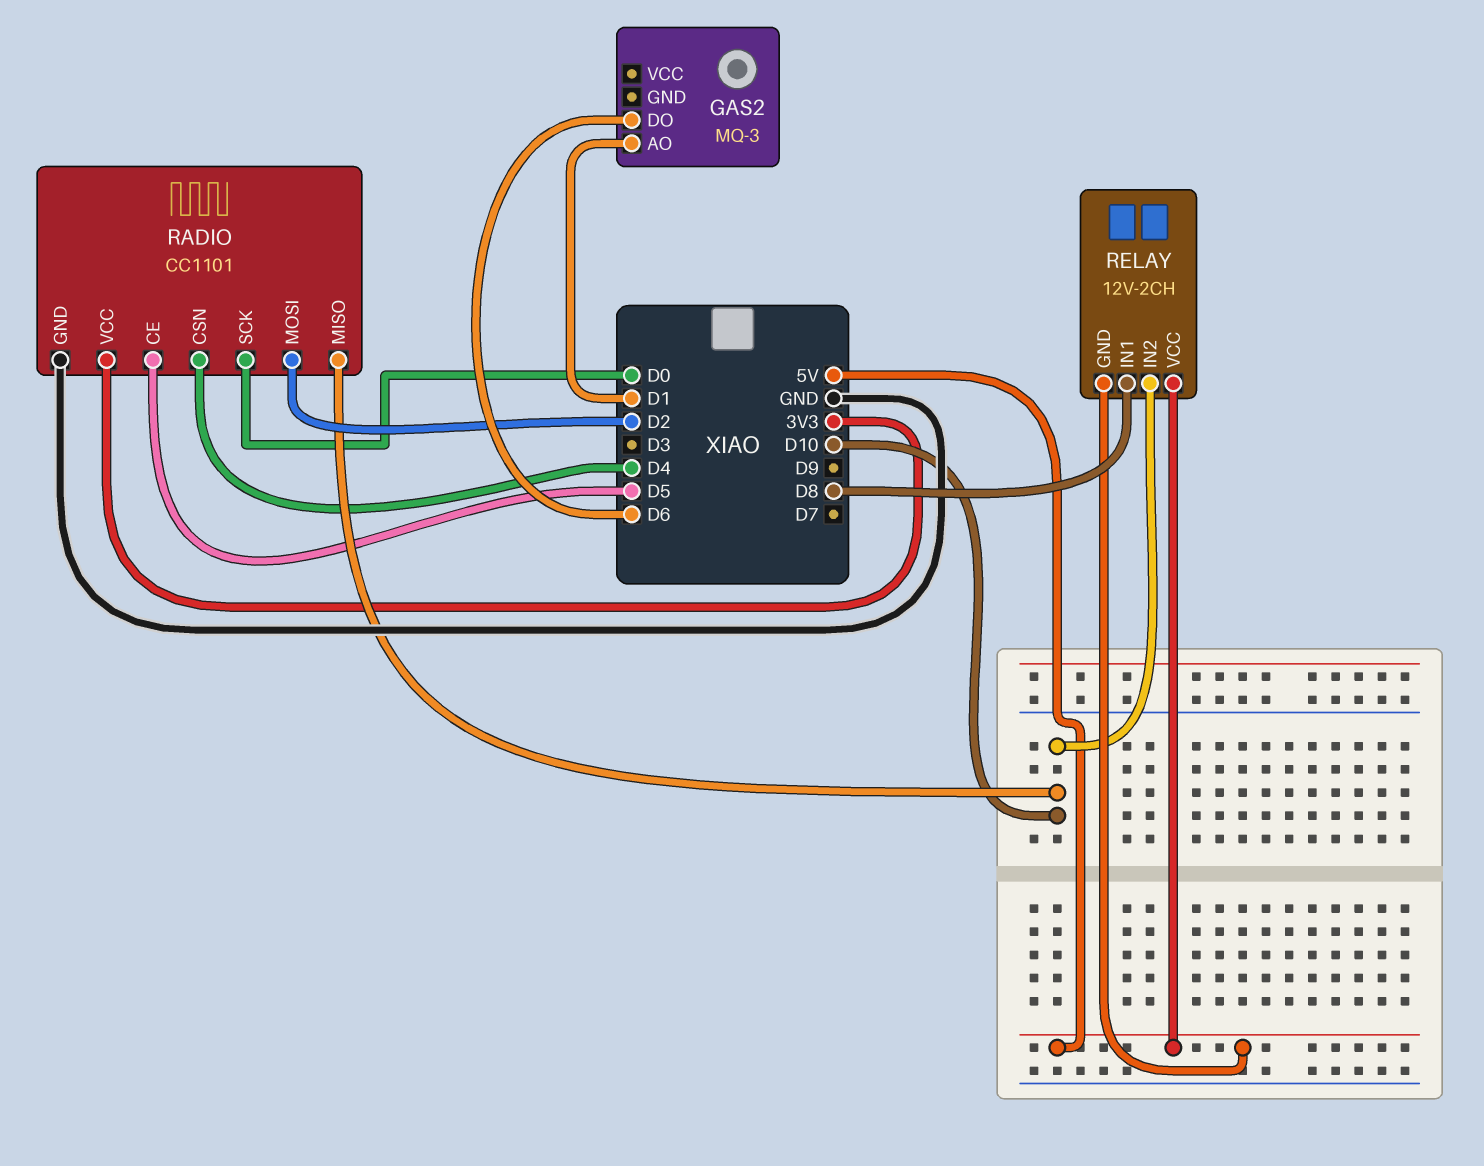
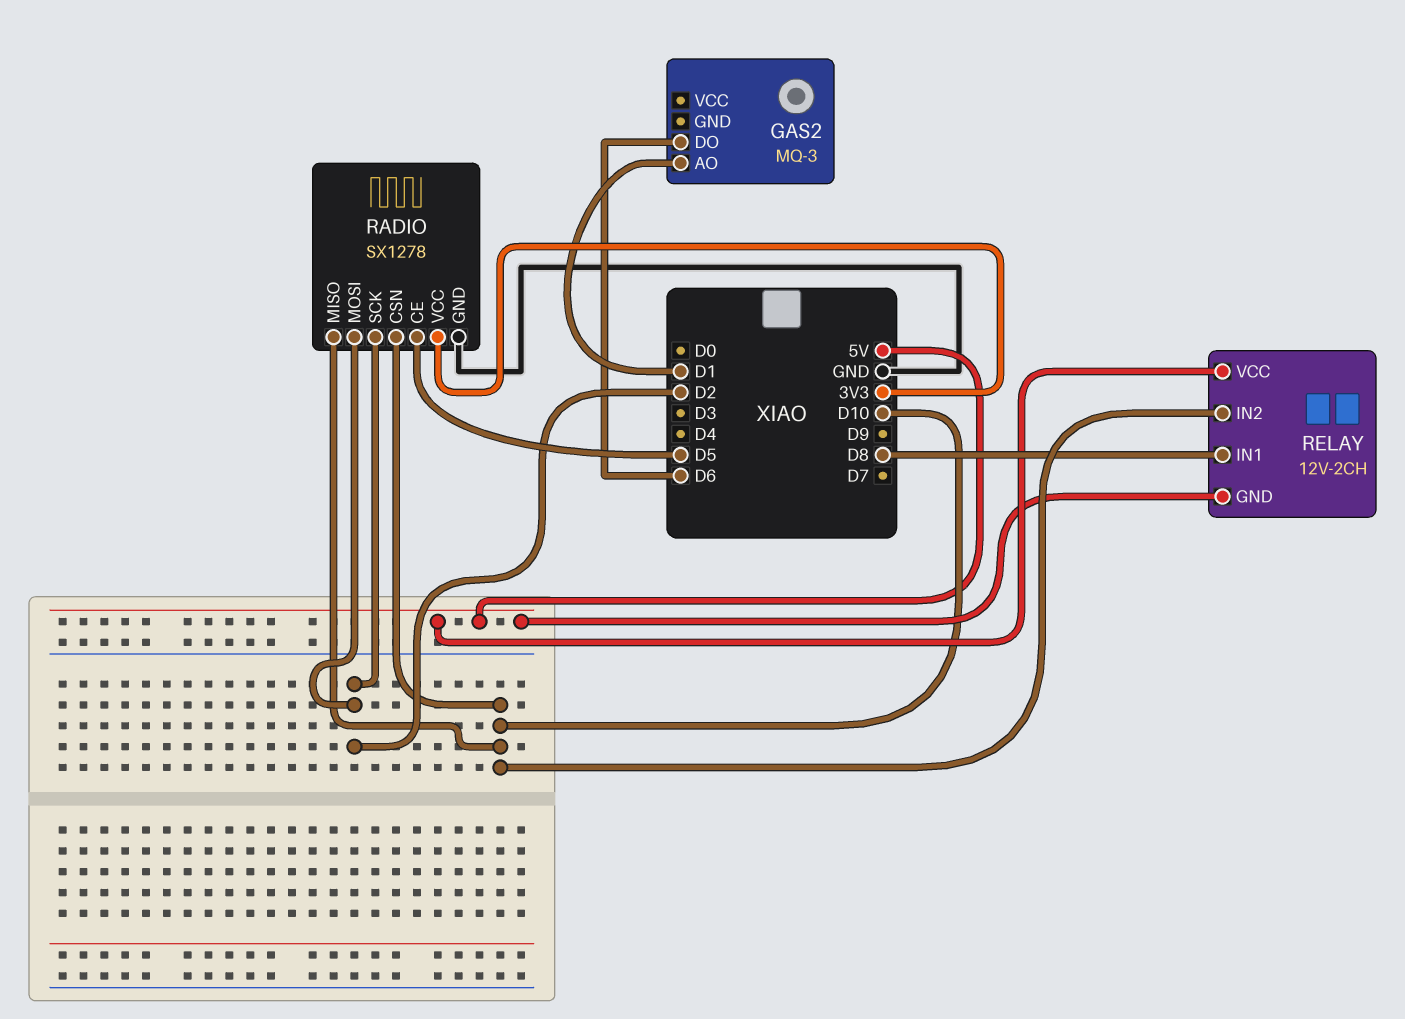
RADIO: CC1101 -> SX1278
RADIO pin CSN: D4 -> D10
RADIO pin SCK: D0 -> D2

